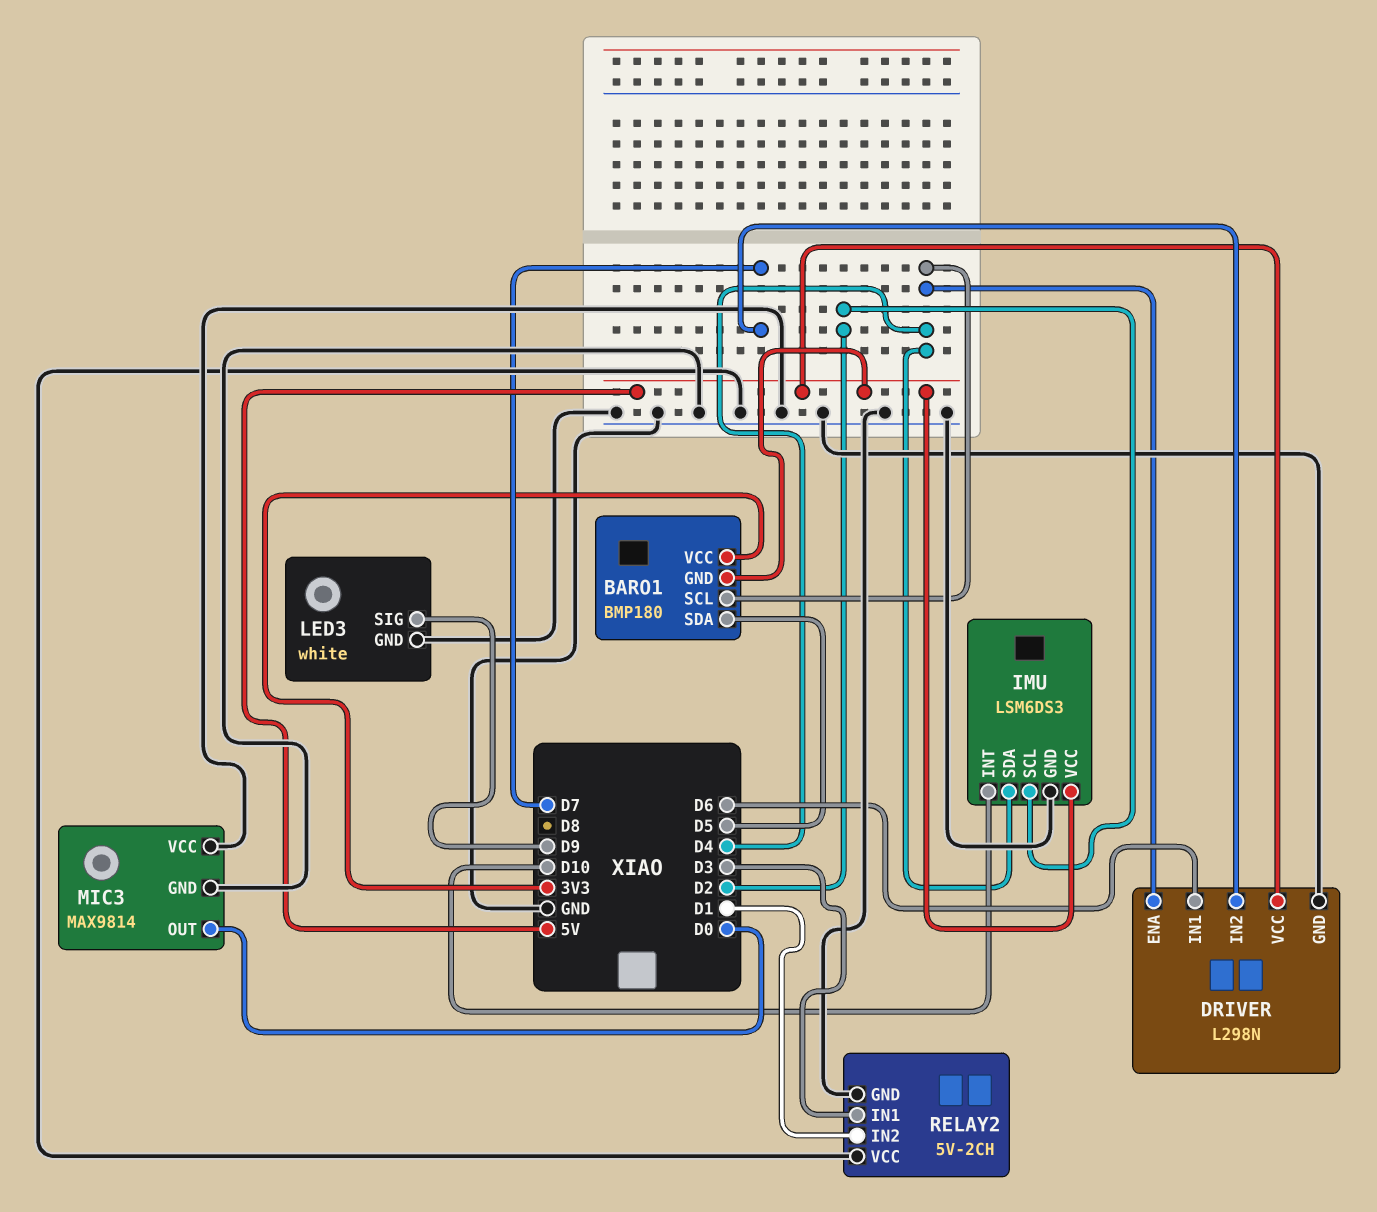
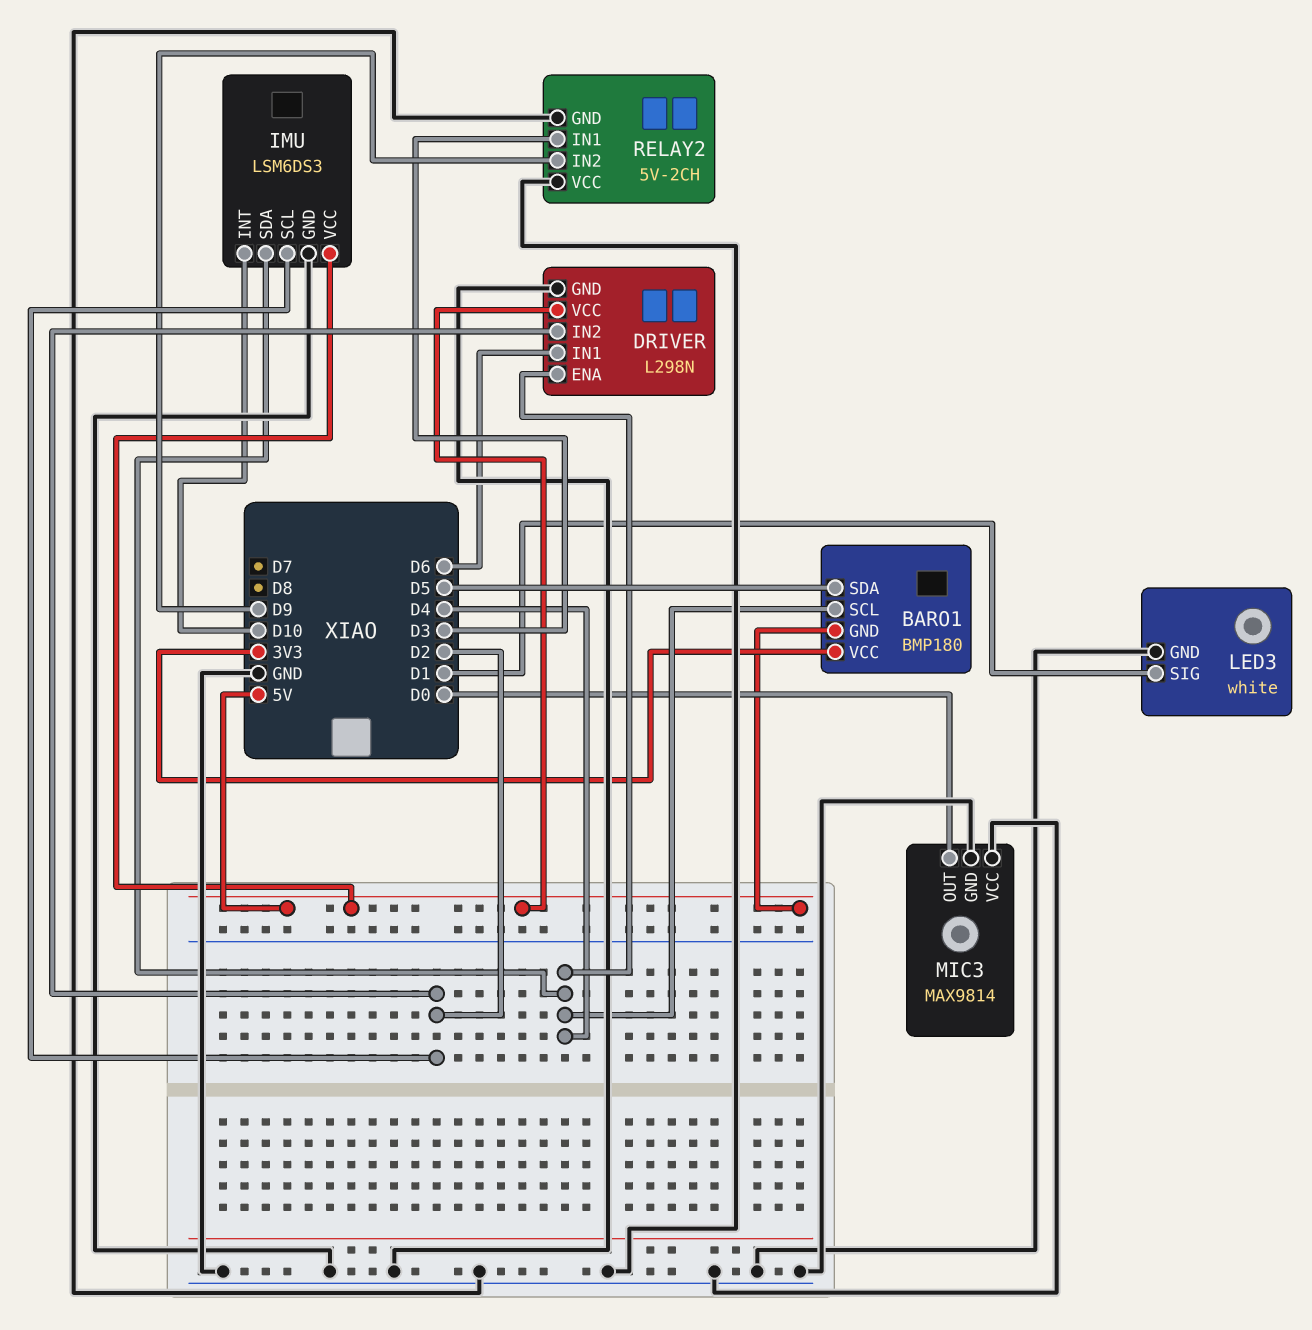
DRIVER pin IN2: D7 -> D2
LED3 pin SIG: D9 -> D1
RELAY2 pin IN2: D1 -> D9

